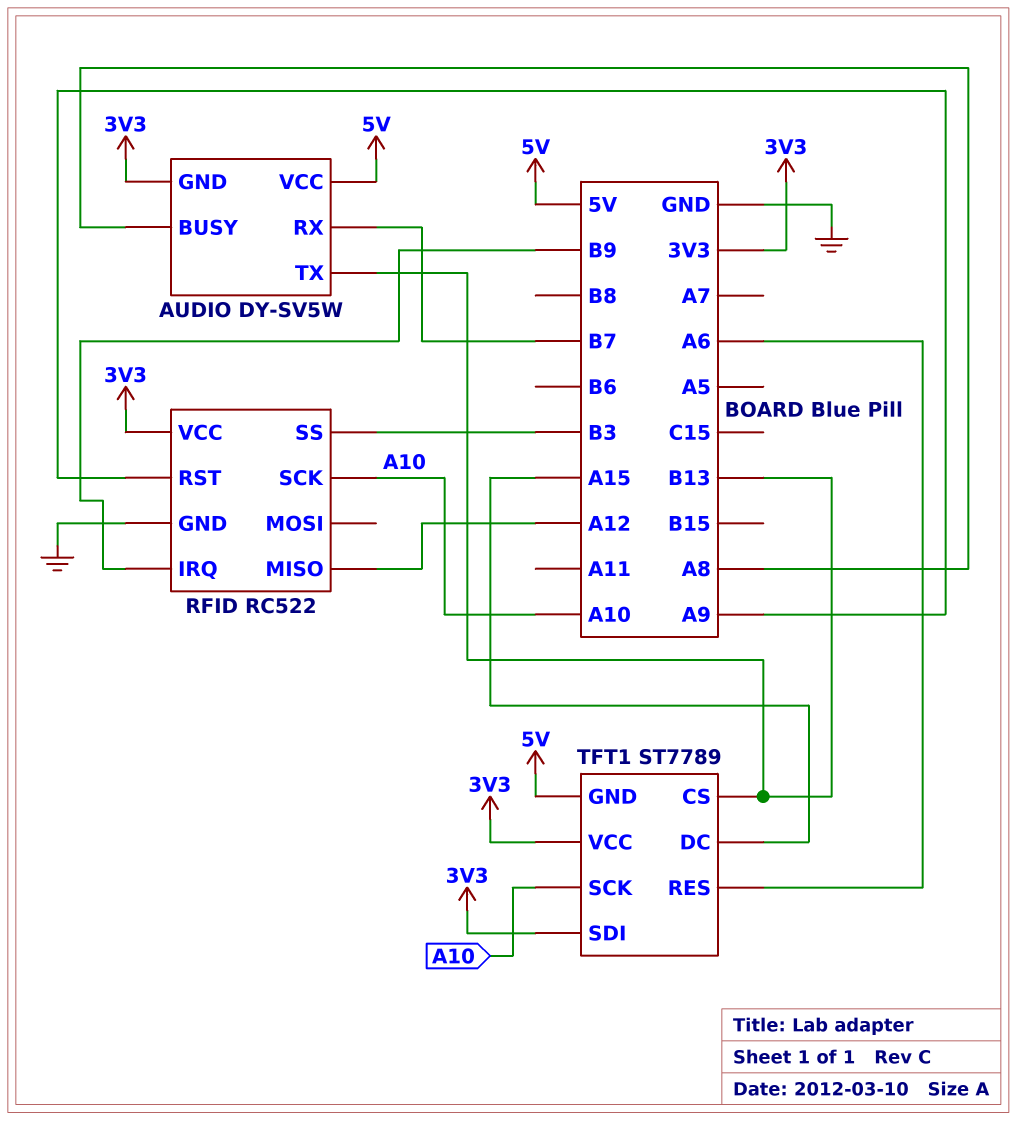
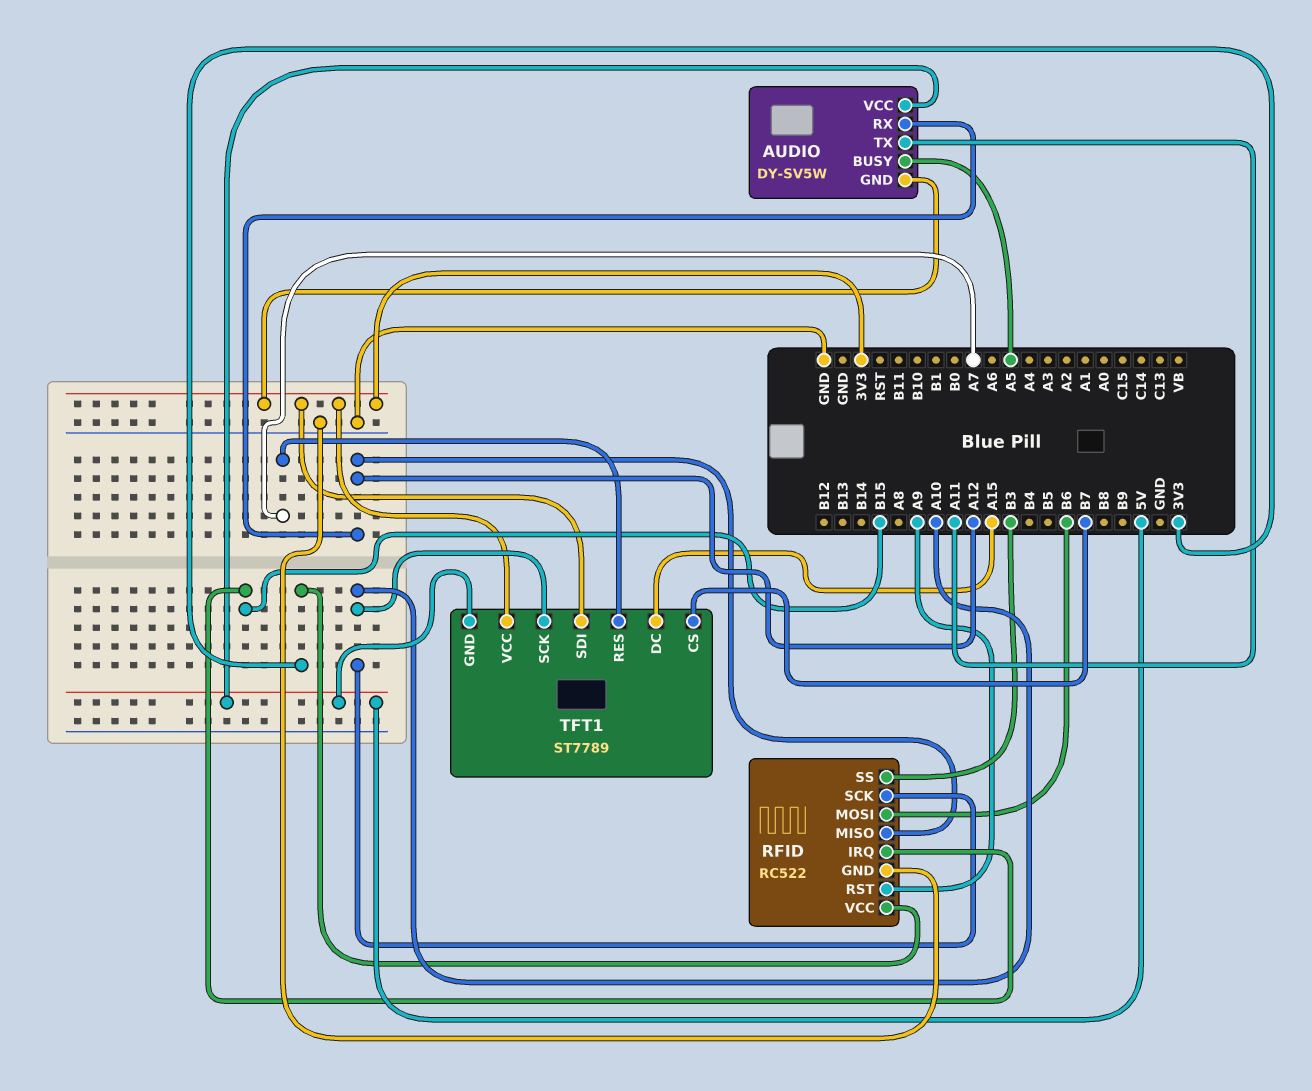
AUDIO pin BUSY: A8 -> A5
AUDIO pin RX: B7 -> A12
AUDIO pin TX: B13 -> A11
RFID pin IRQ: B9 -> B15
RFID pin MOSI: none -> B6
TFT1 pin CS: B13 -> B7
TFT1 pin RES: A6 -> A7

